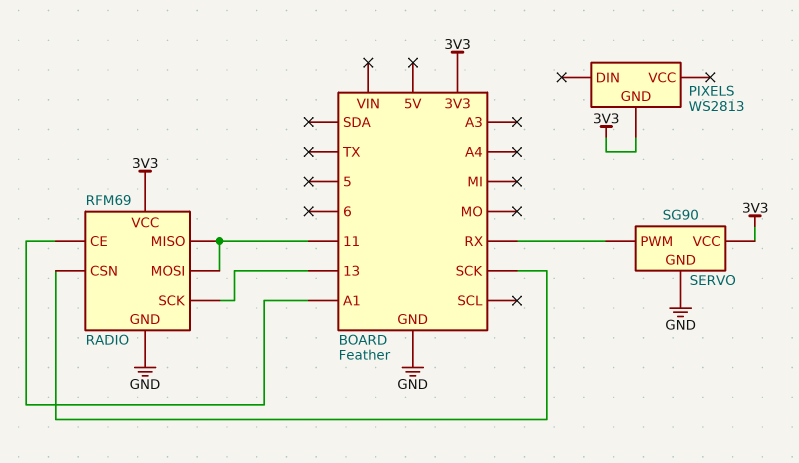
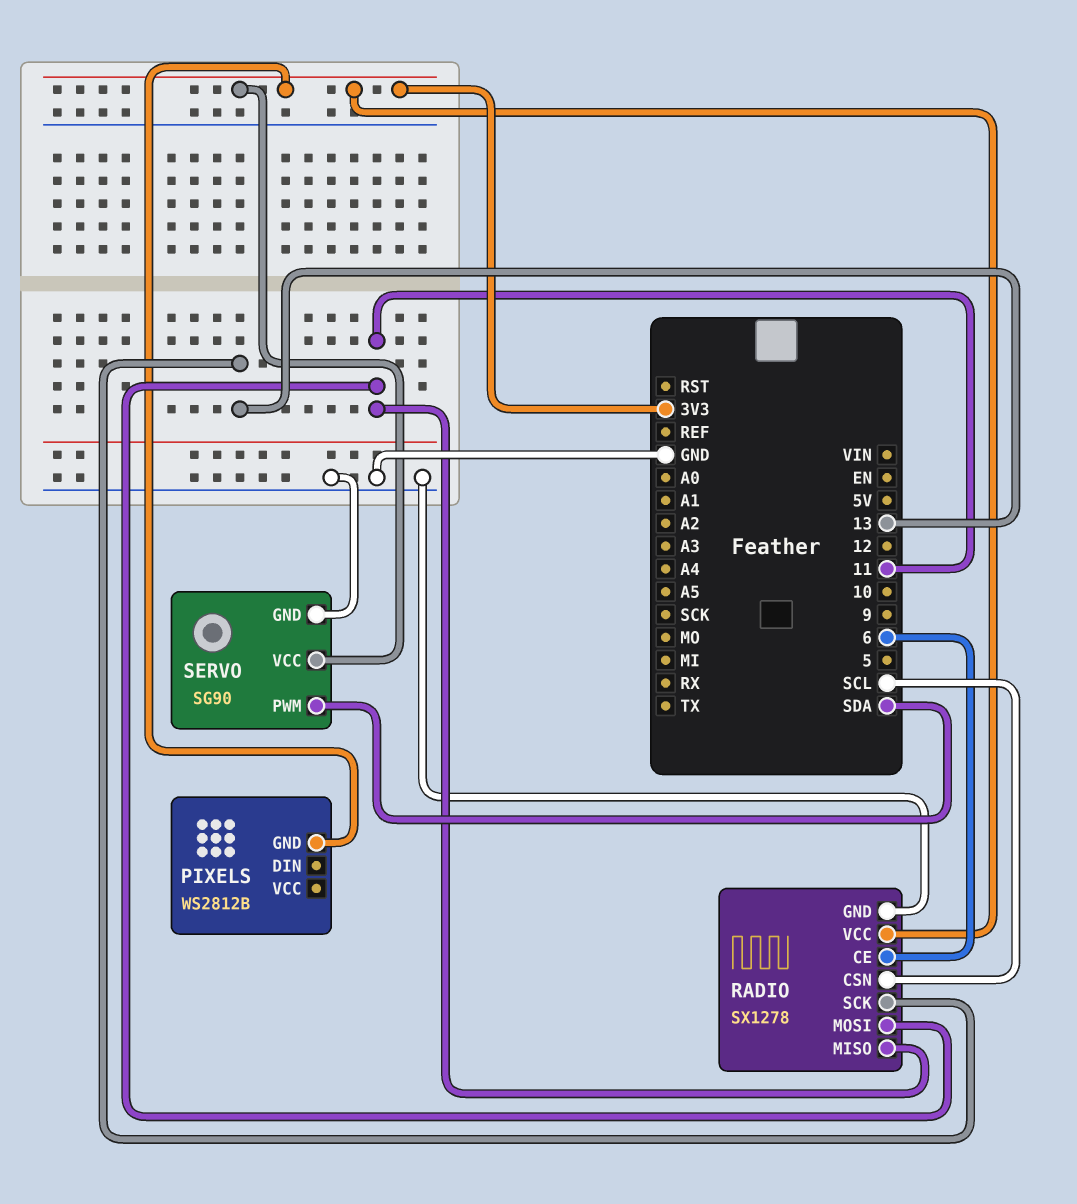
PIXELS: WS2813 -> WS2812B
RADIO: RFM69 -> SX1278
RADIO pin CE: A1 -> 6
RADIO pin CSN: SCK -> SCL
SERVO pin PWM: RX -> SDA

